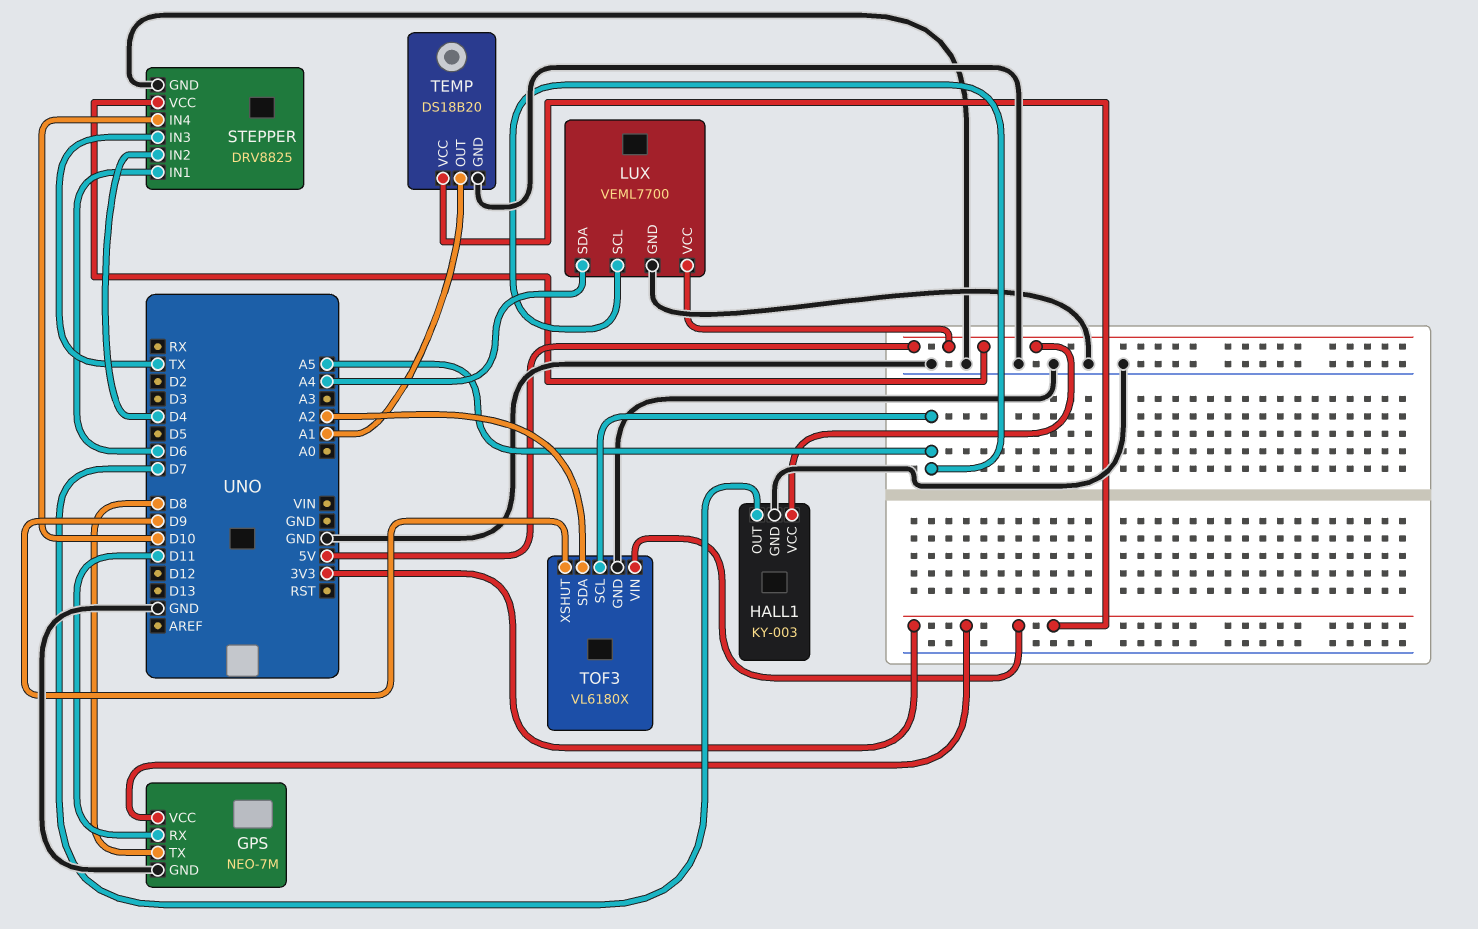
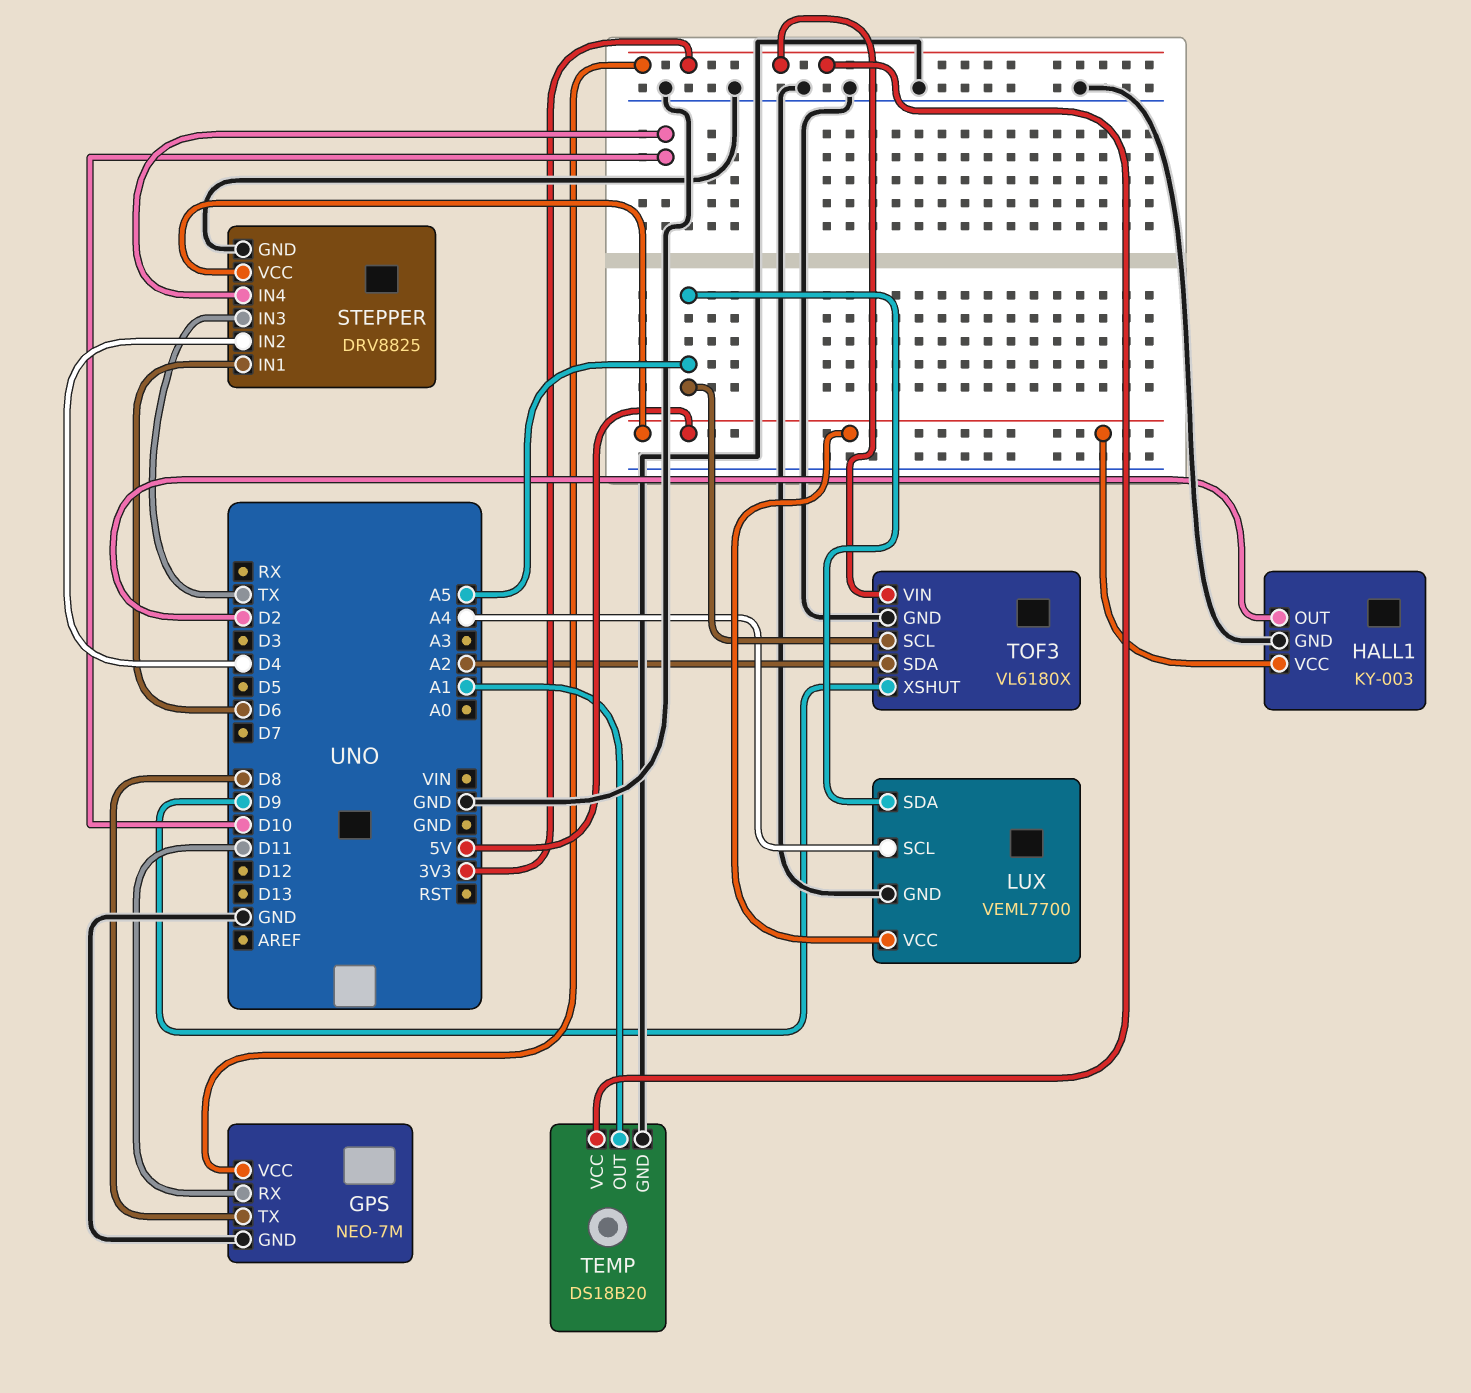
HALL1 pin OUT: D7 -> D2
LUX pin SCL: A5 -> A4
LUX pin SDA: A4 -> A5

